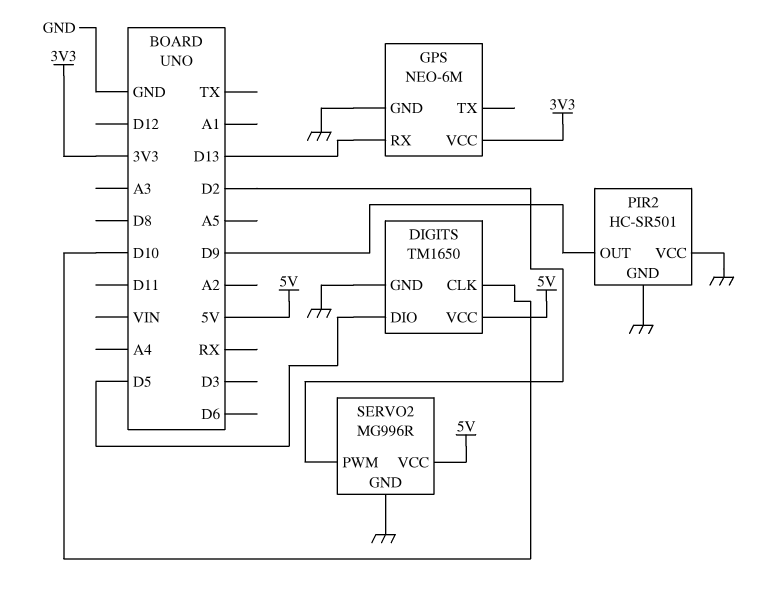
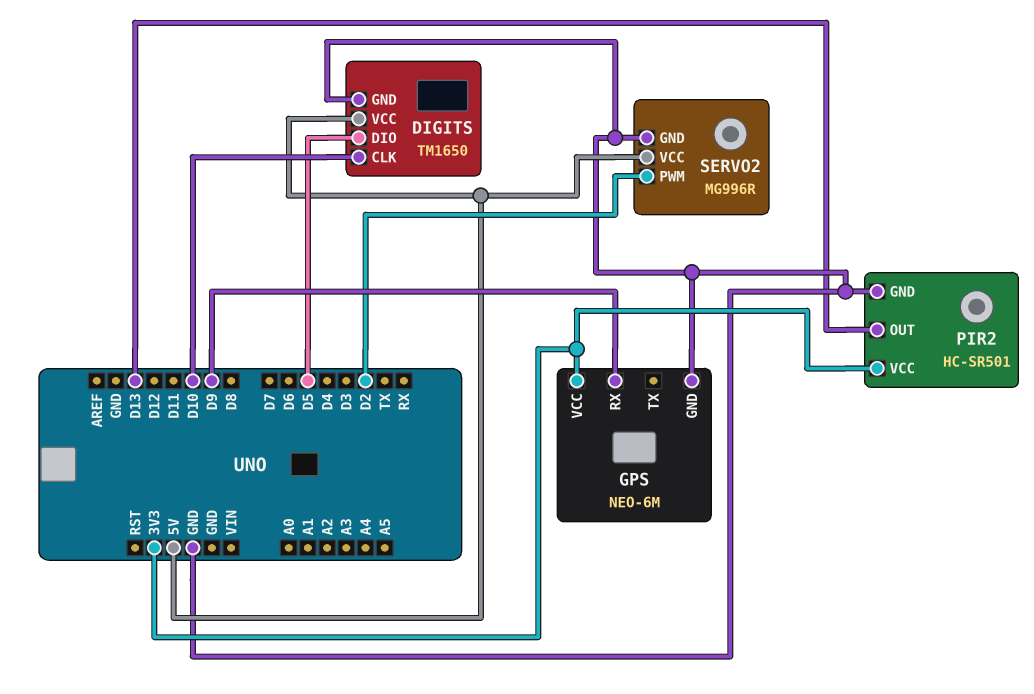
GPS pin RX: D13 -> D9
PIR2 pin OUT: D9 -> D13
PIR2 pin VCC: GND -> 3V3

